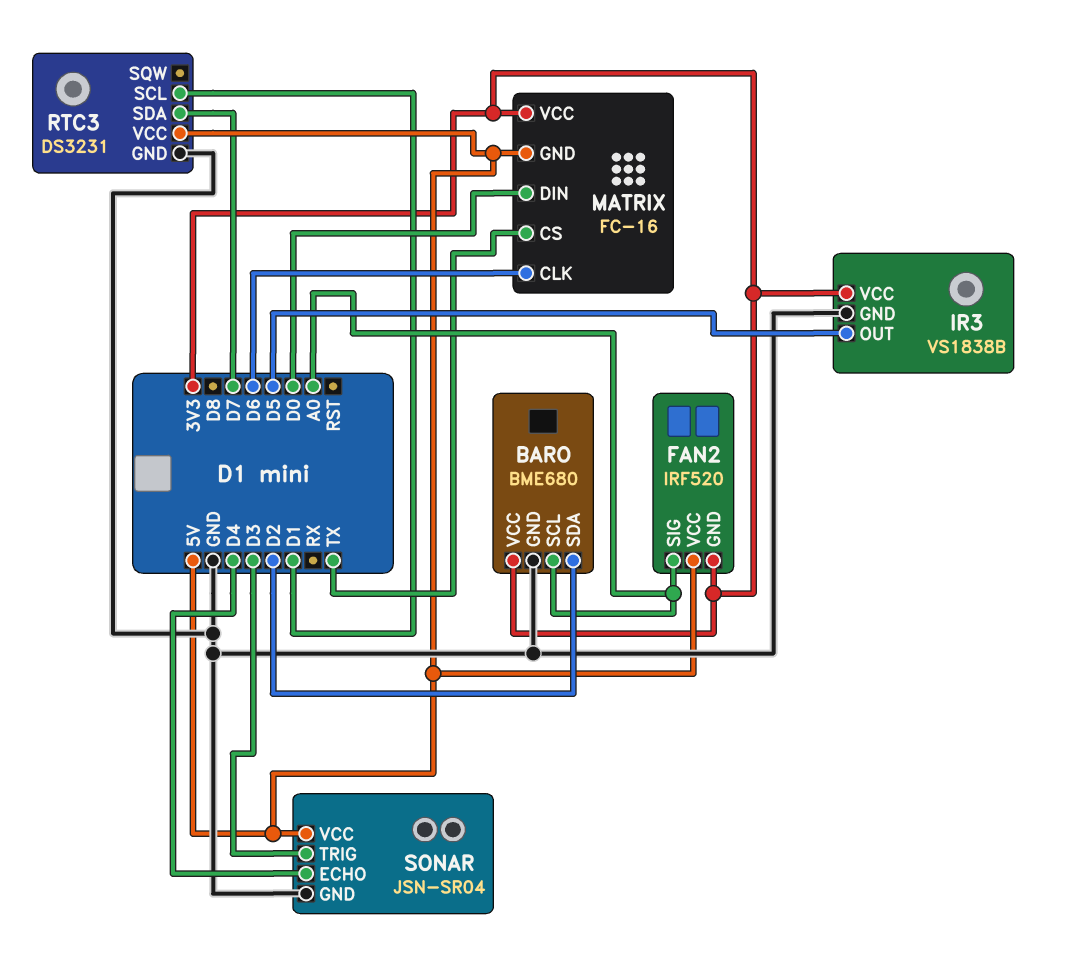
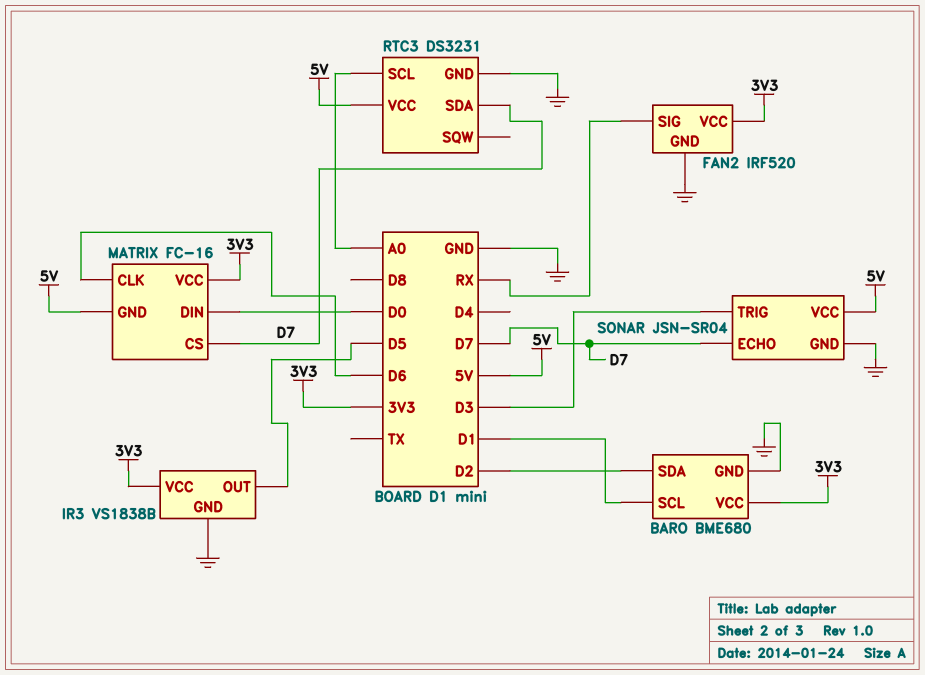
BARO pin SCL: A0 -> D1
FAN2 pin GND: 3V3 -> GND
FAN2 pin SIG: A0 -> RX
FAN2 pin VCC: 5V -> 3V3
MATRIX pin CS: TX -> D7
RTC3 pin SCL: D1 -> A0
SONAR pin ECHO: D4 -> D7

